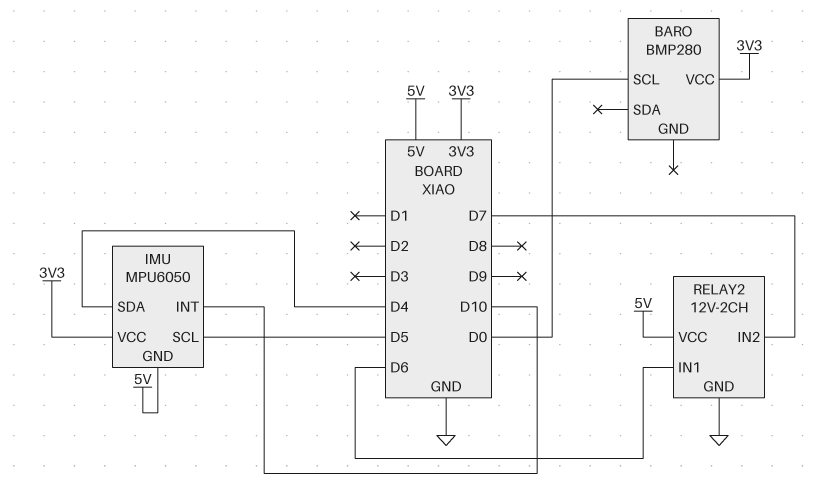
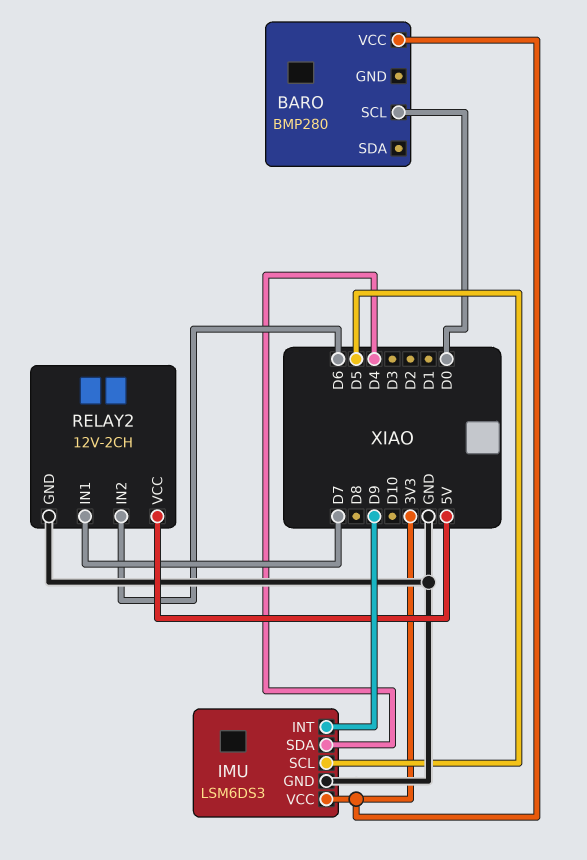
IMU: MPU6050 -> LSM6DS3
IMU pin GND: 5V -> GND
IMU pin INT: D10 -> D9
RELAY2 pin IN1: D6 -> D7
RELAY2 pin IN2: D7 -> D6

